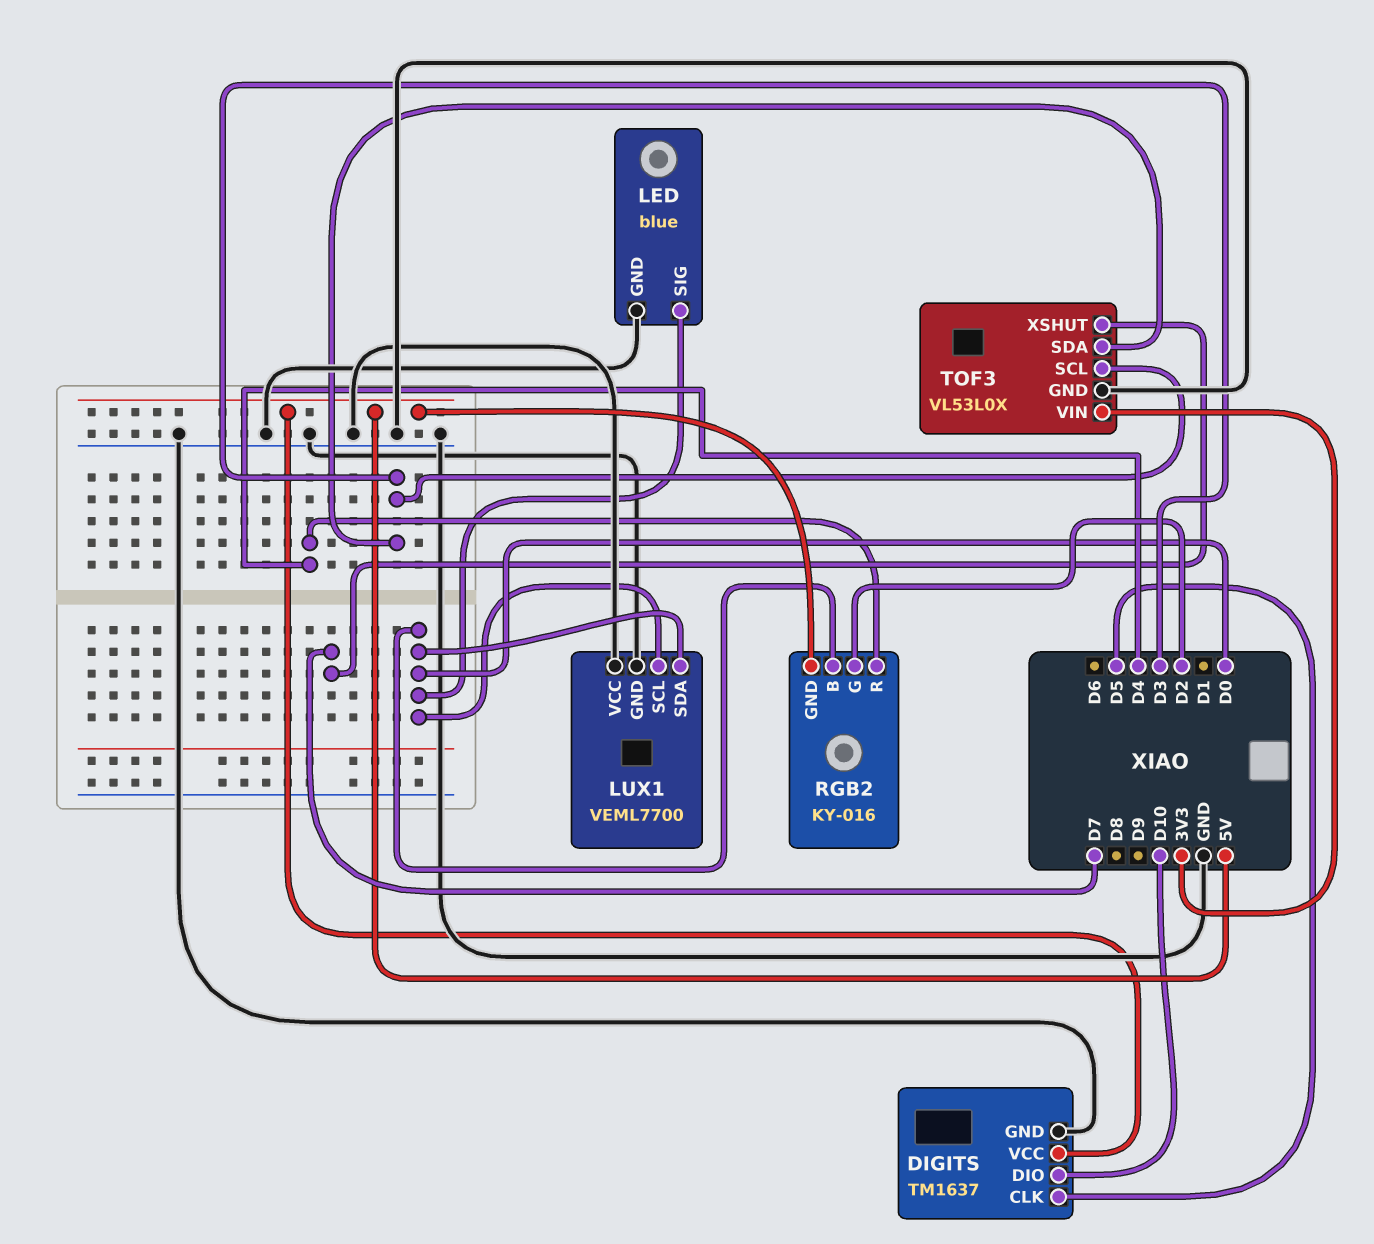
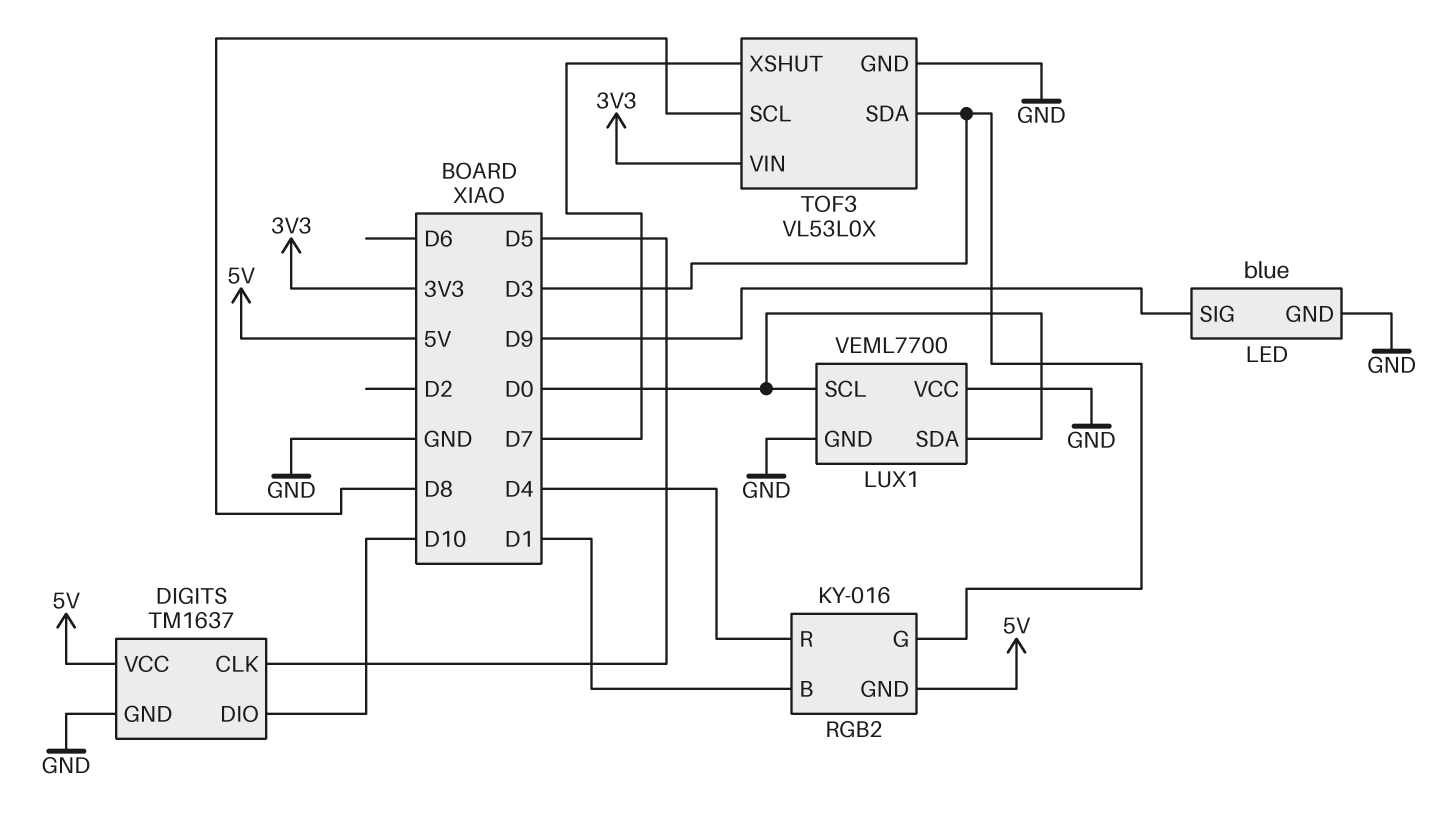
LED pin SIG: D0 -> D9
RGB2 pin B: D0 -> D1
RGB2 pin G: D2 -> D3
TOF3 pin SCL: D3 -> D8

